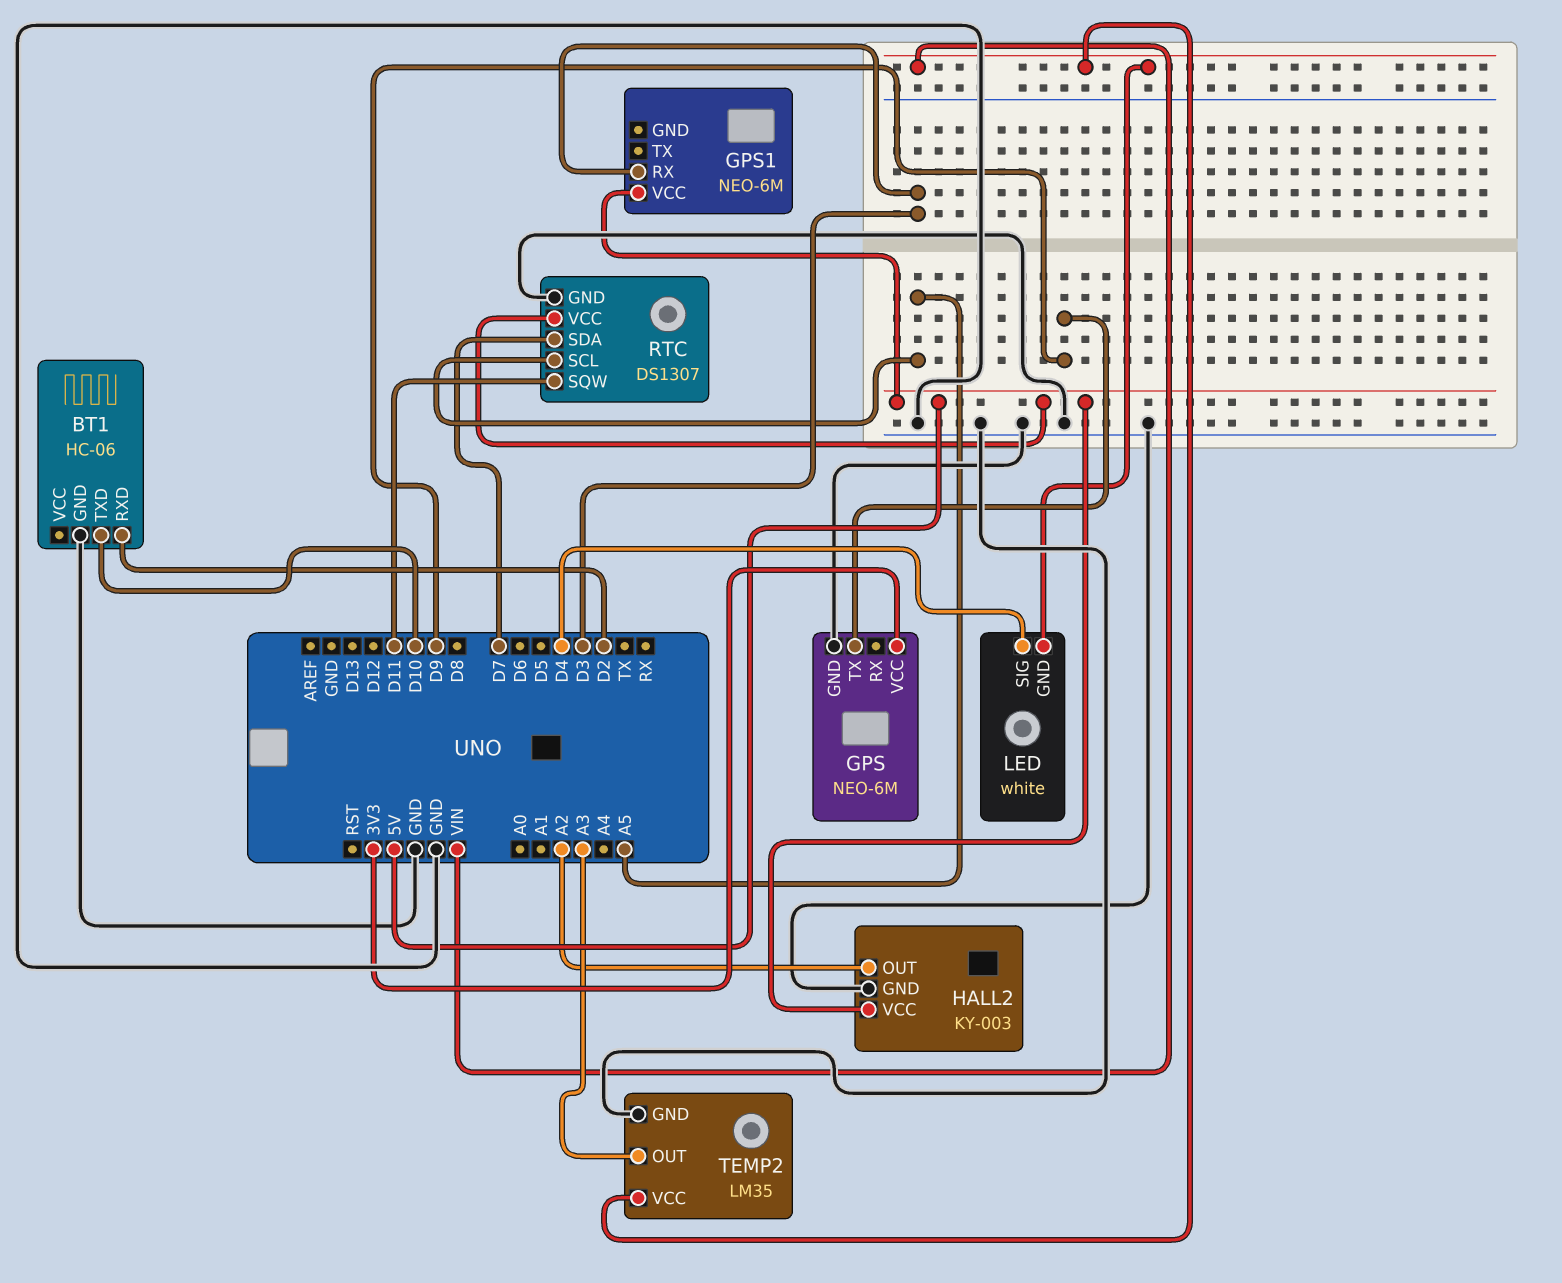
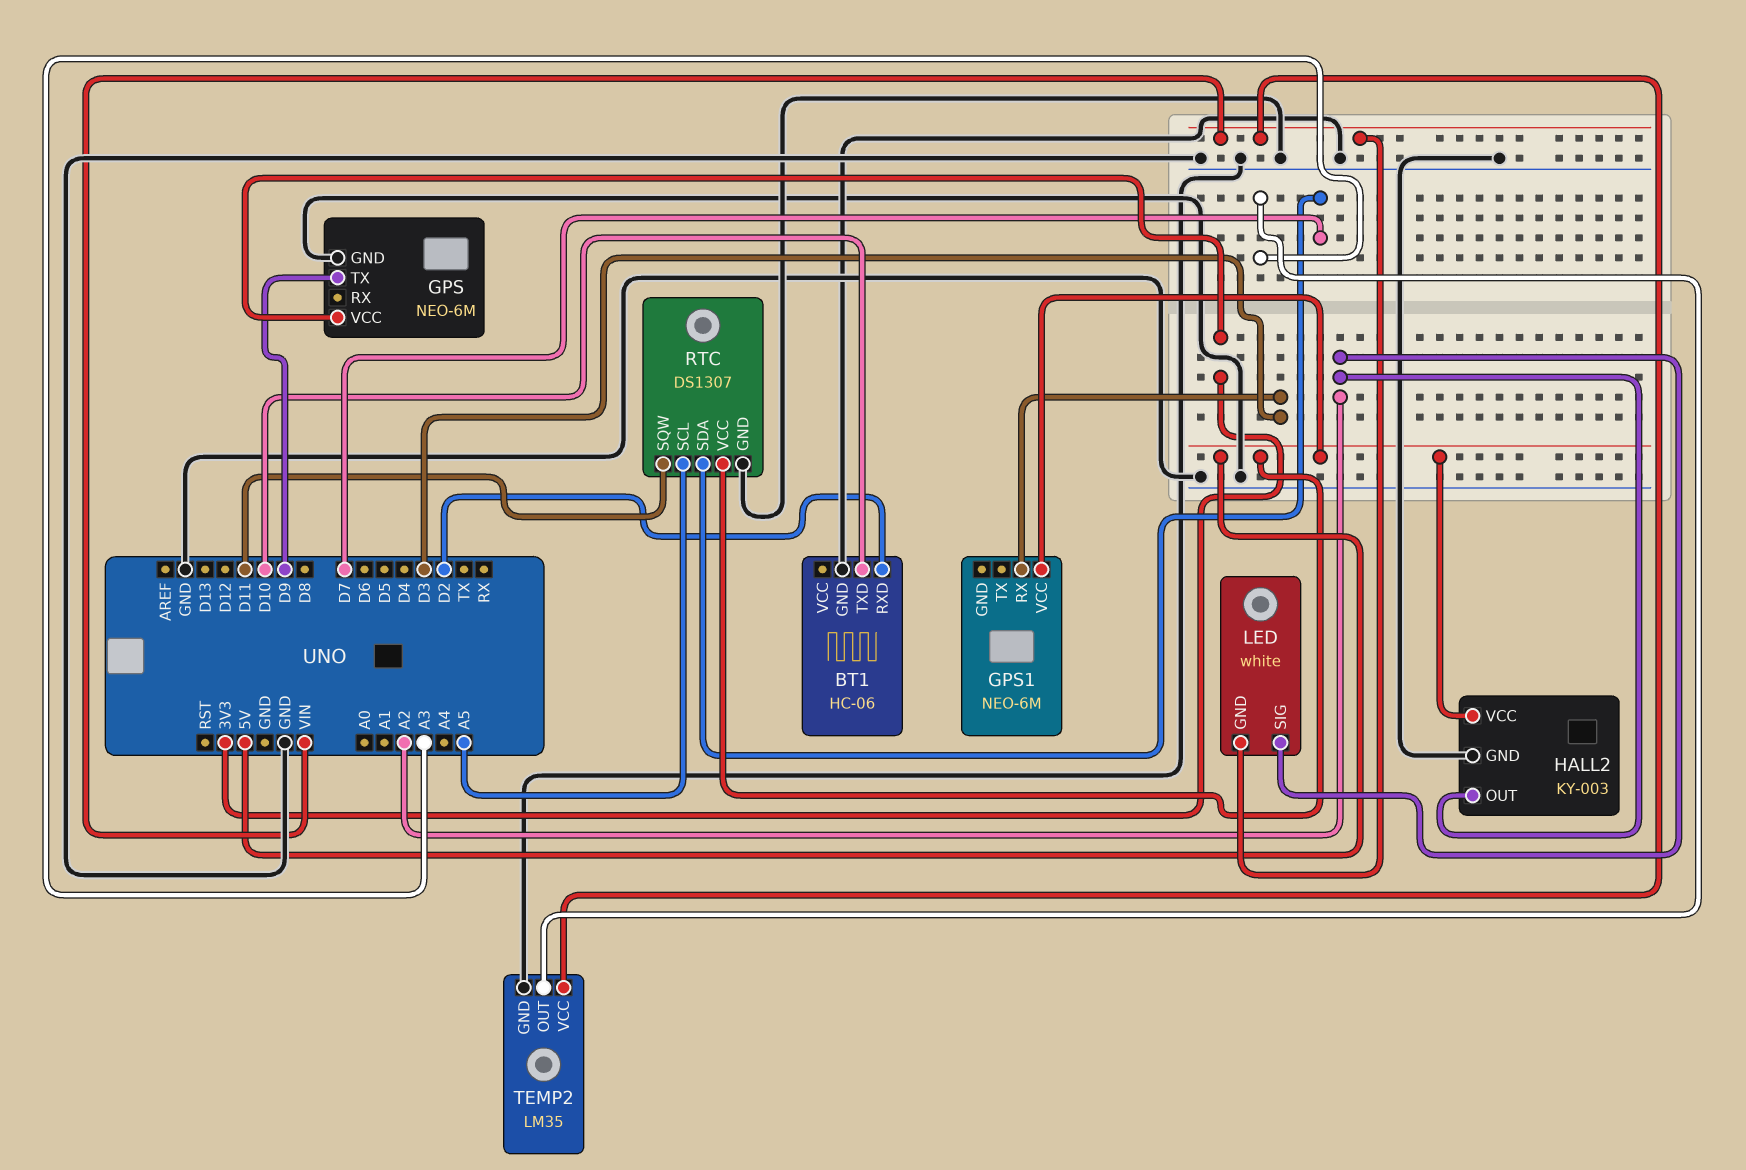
LED pin SIG: D4 -> A2

